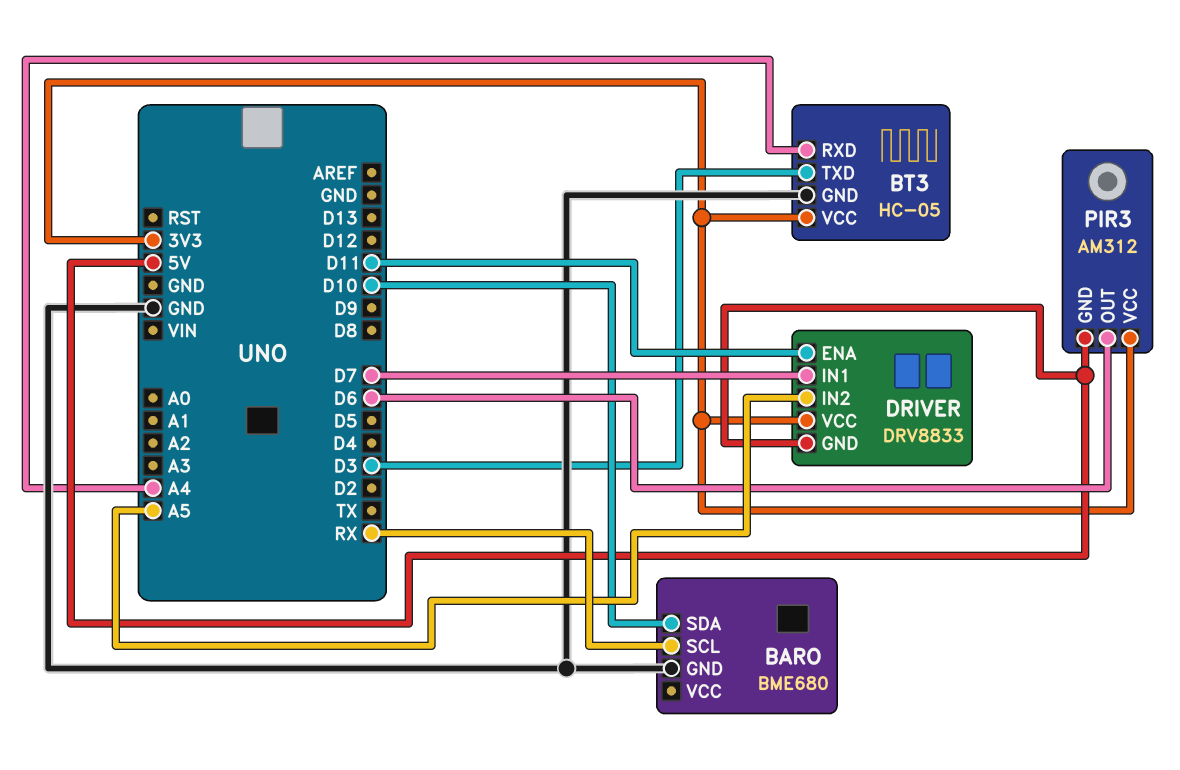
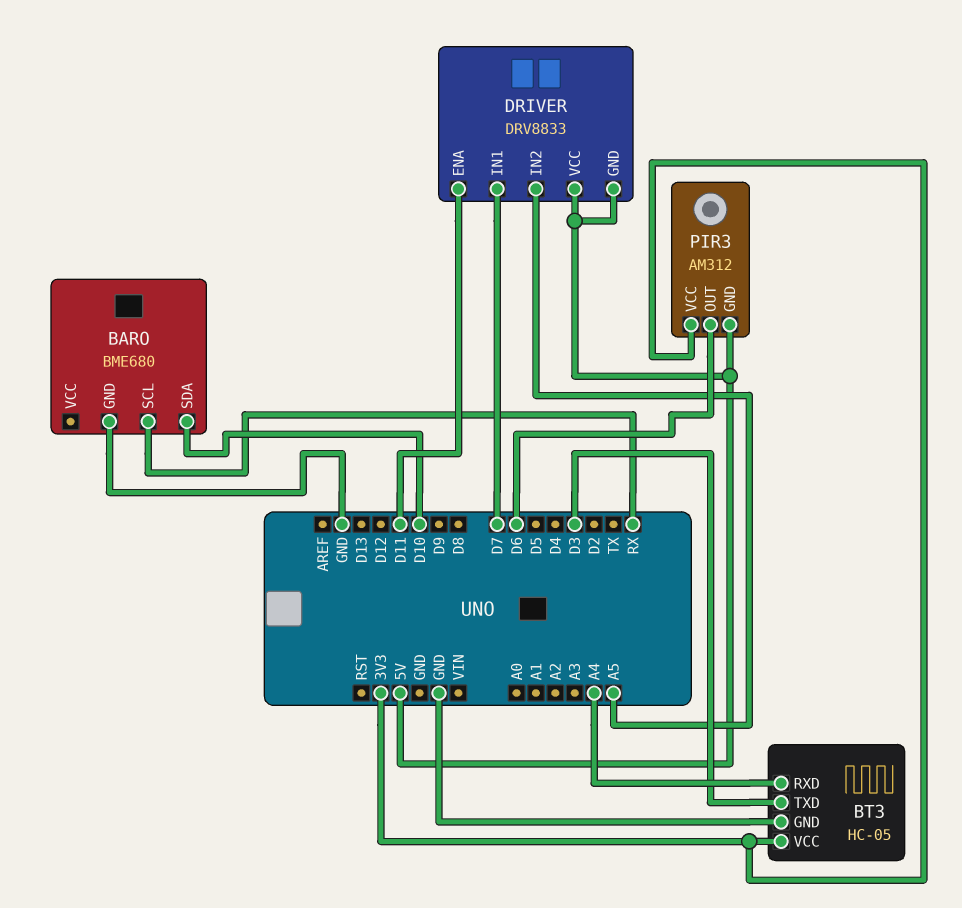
DRIVER pin VCC: 3V3 -> 5V

